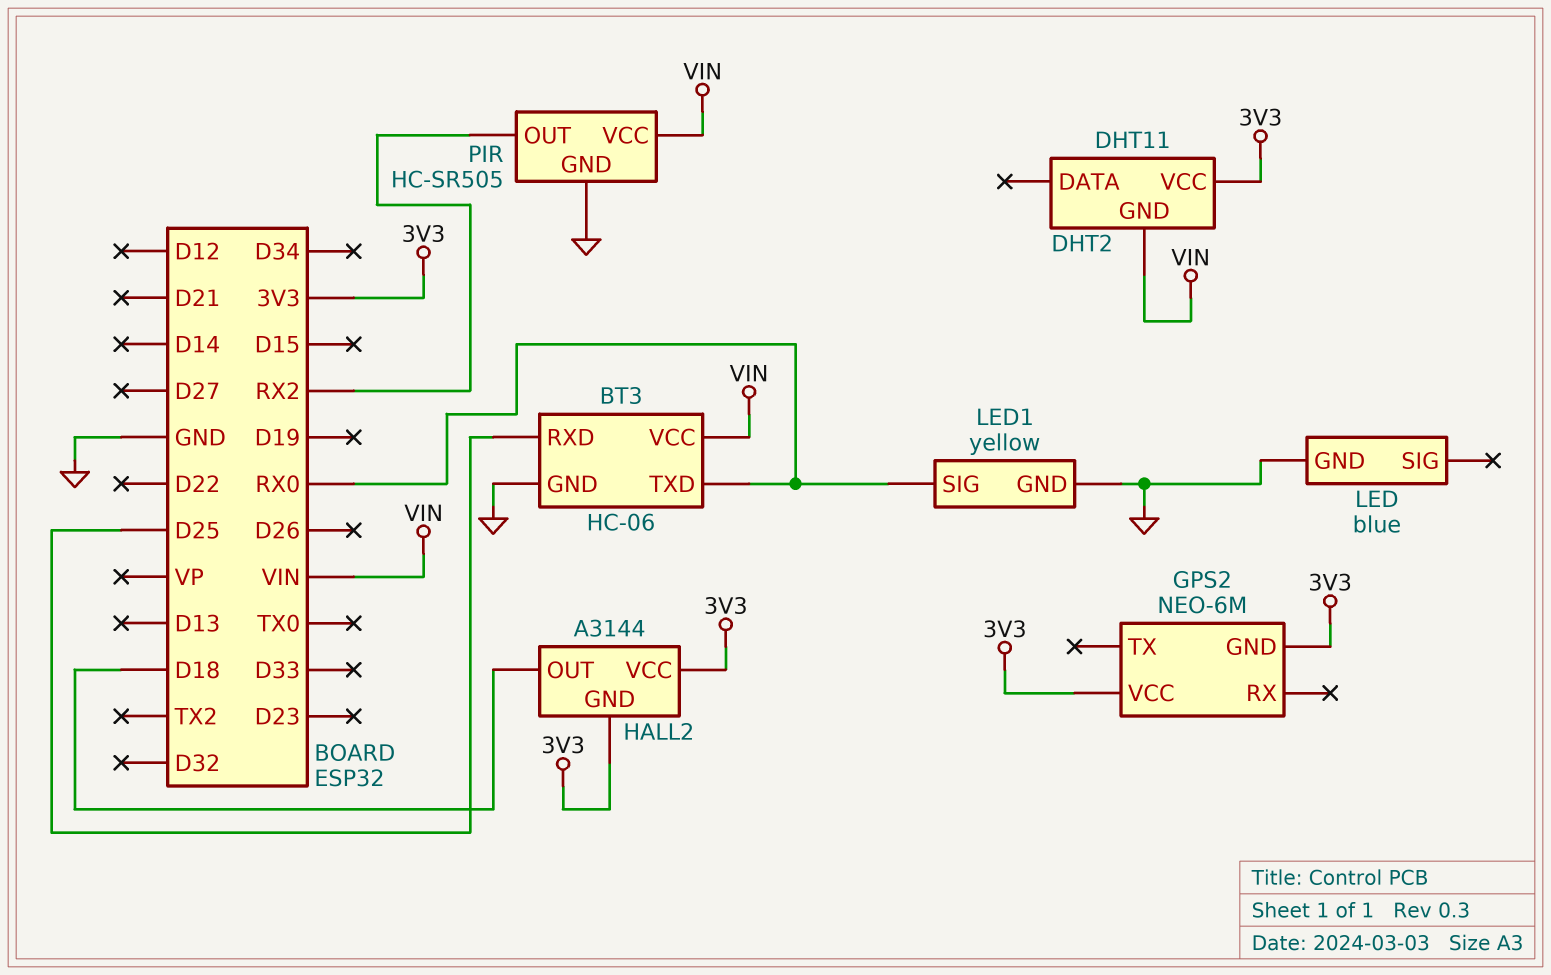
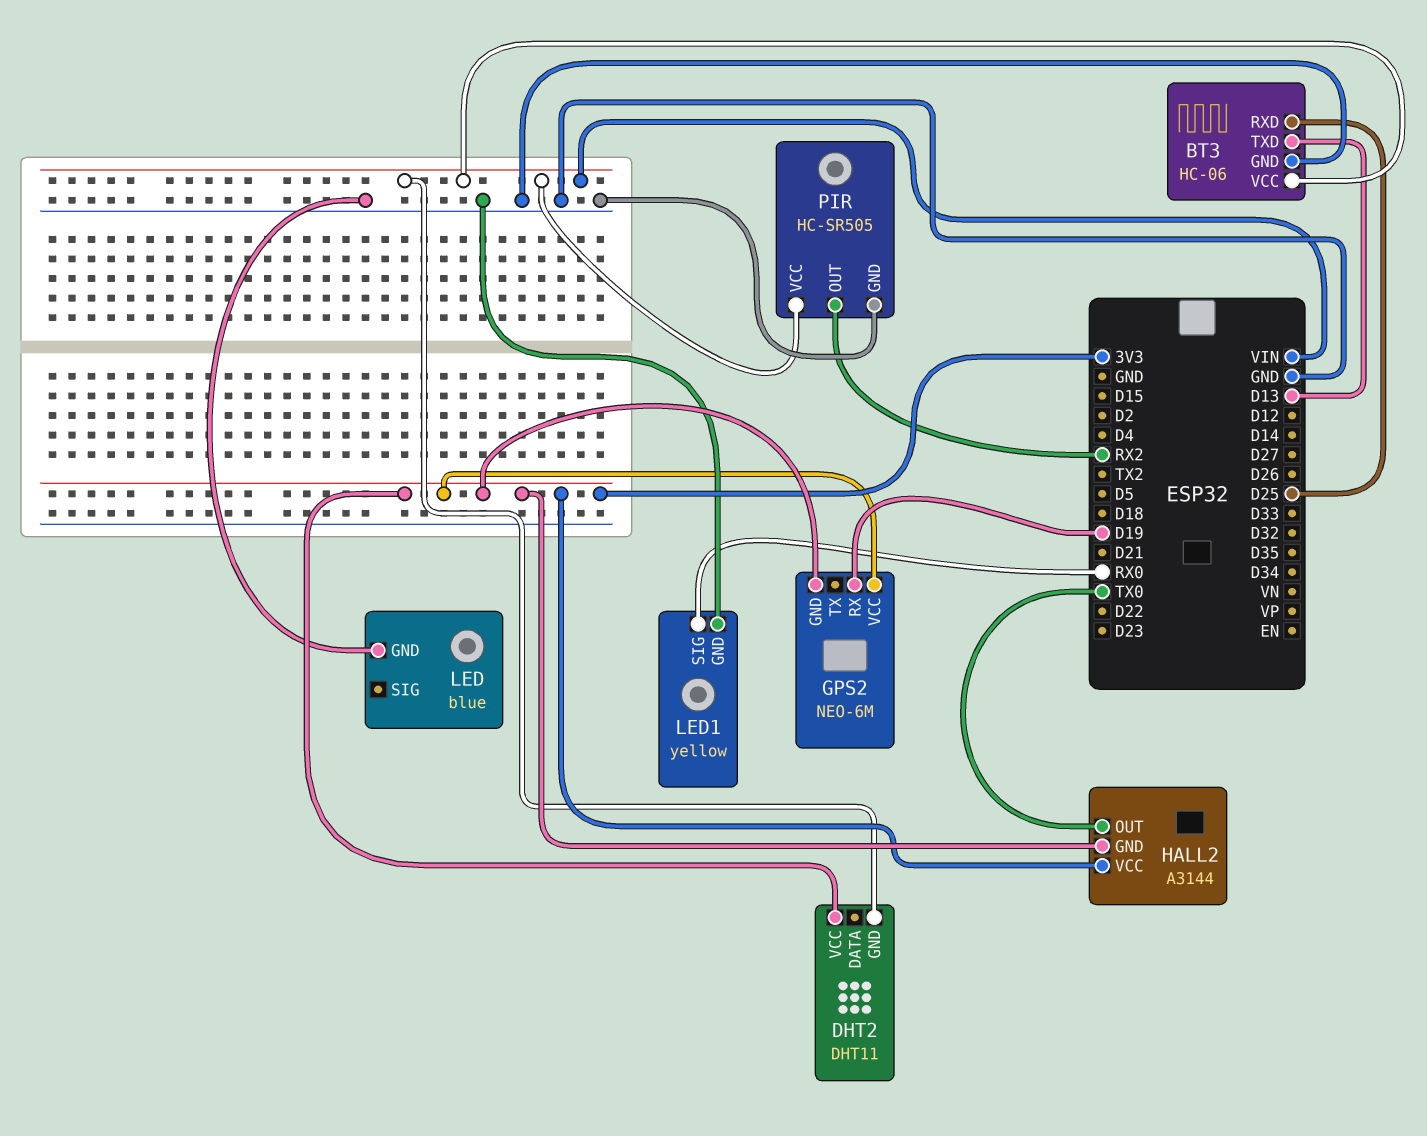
BT3 pin TXD: RX0 -> D13
GPS2 pin RX: none -> D19
HALL2 pin OUT: D18 -> TX0

